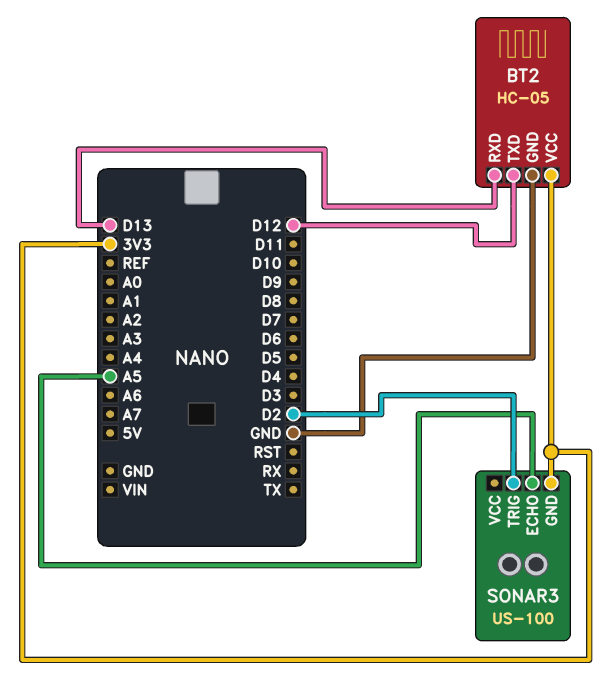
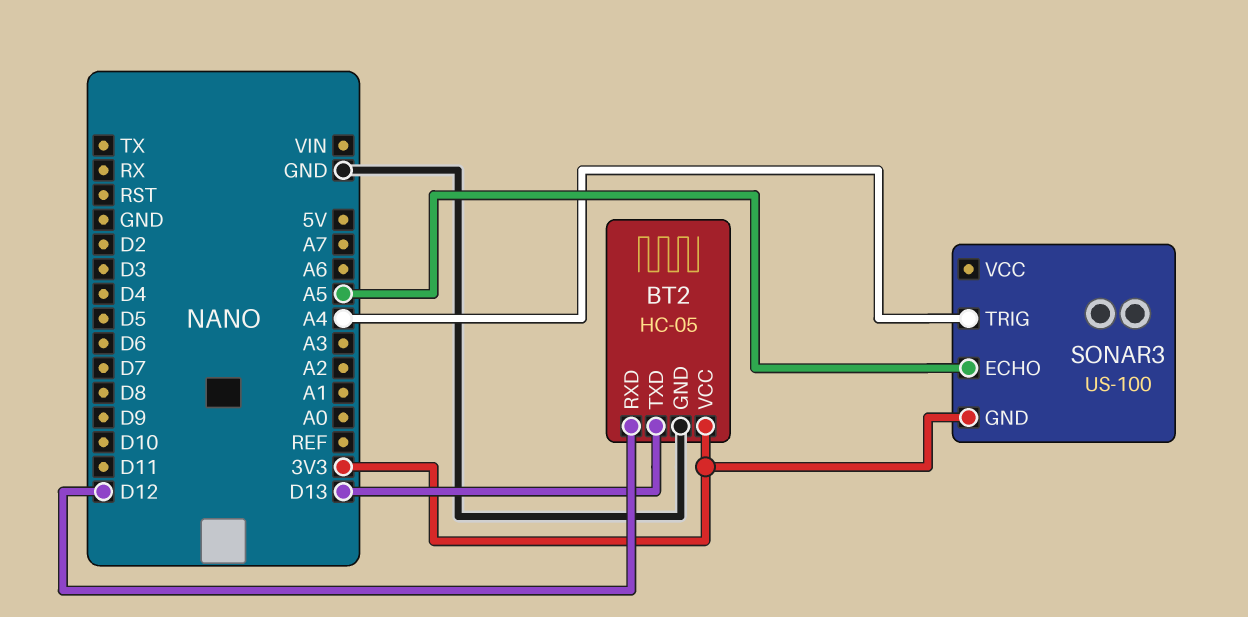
BT2 pin RXD: D13 -> D12
BT2 pin TXD: D12 -> D13
SONAR3 pin TRIG: D2 -> A4

